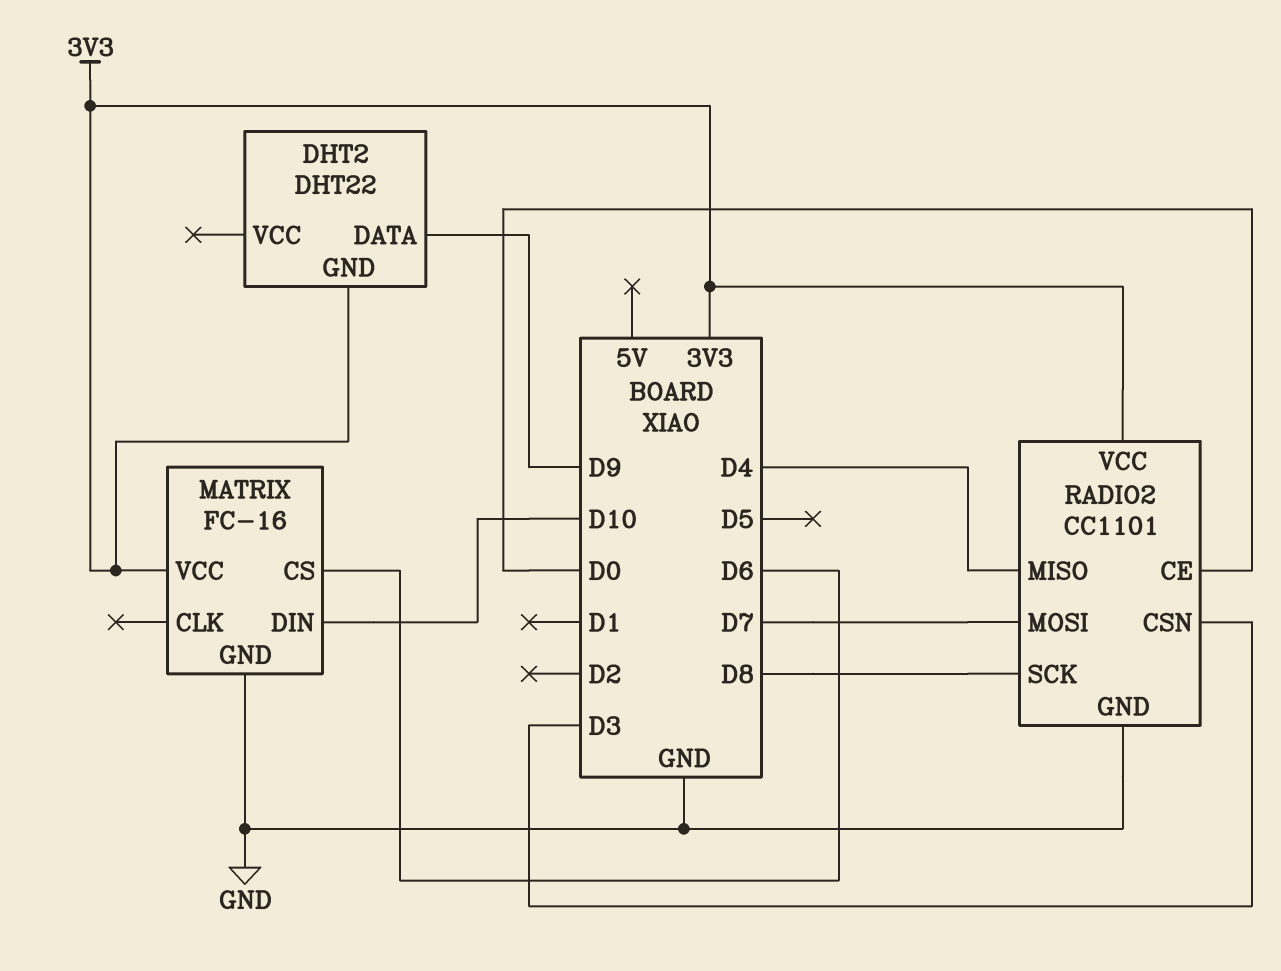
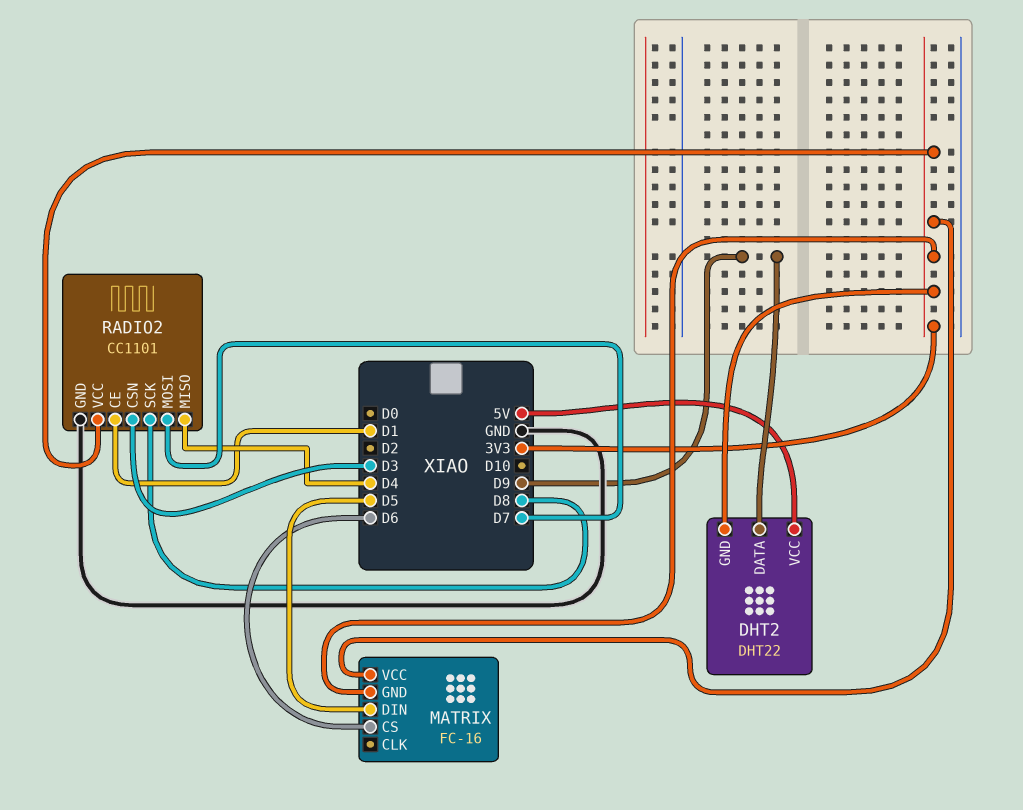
DHT2 pin VCC: none -> 5V
MATRIX pin DIN: D10 -> D5
MATRIX pin GND: GND -> 3V3
RADIO2 pin CE: D0 -> D1

